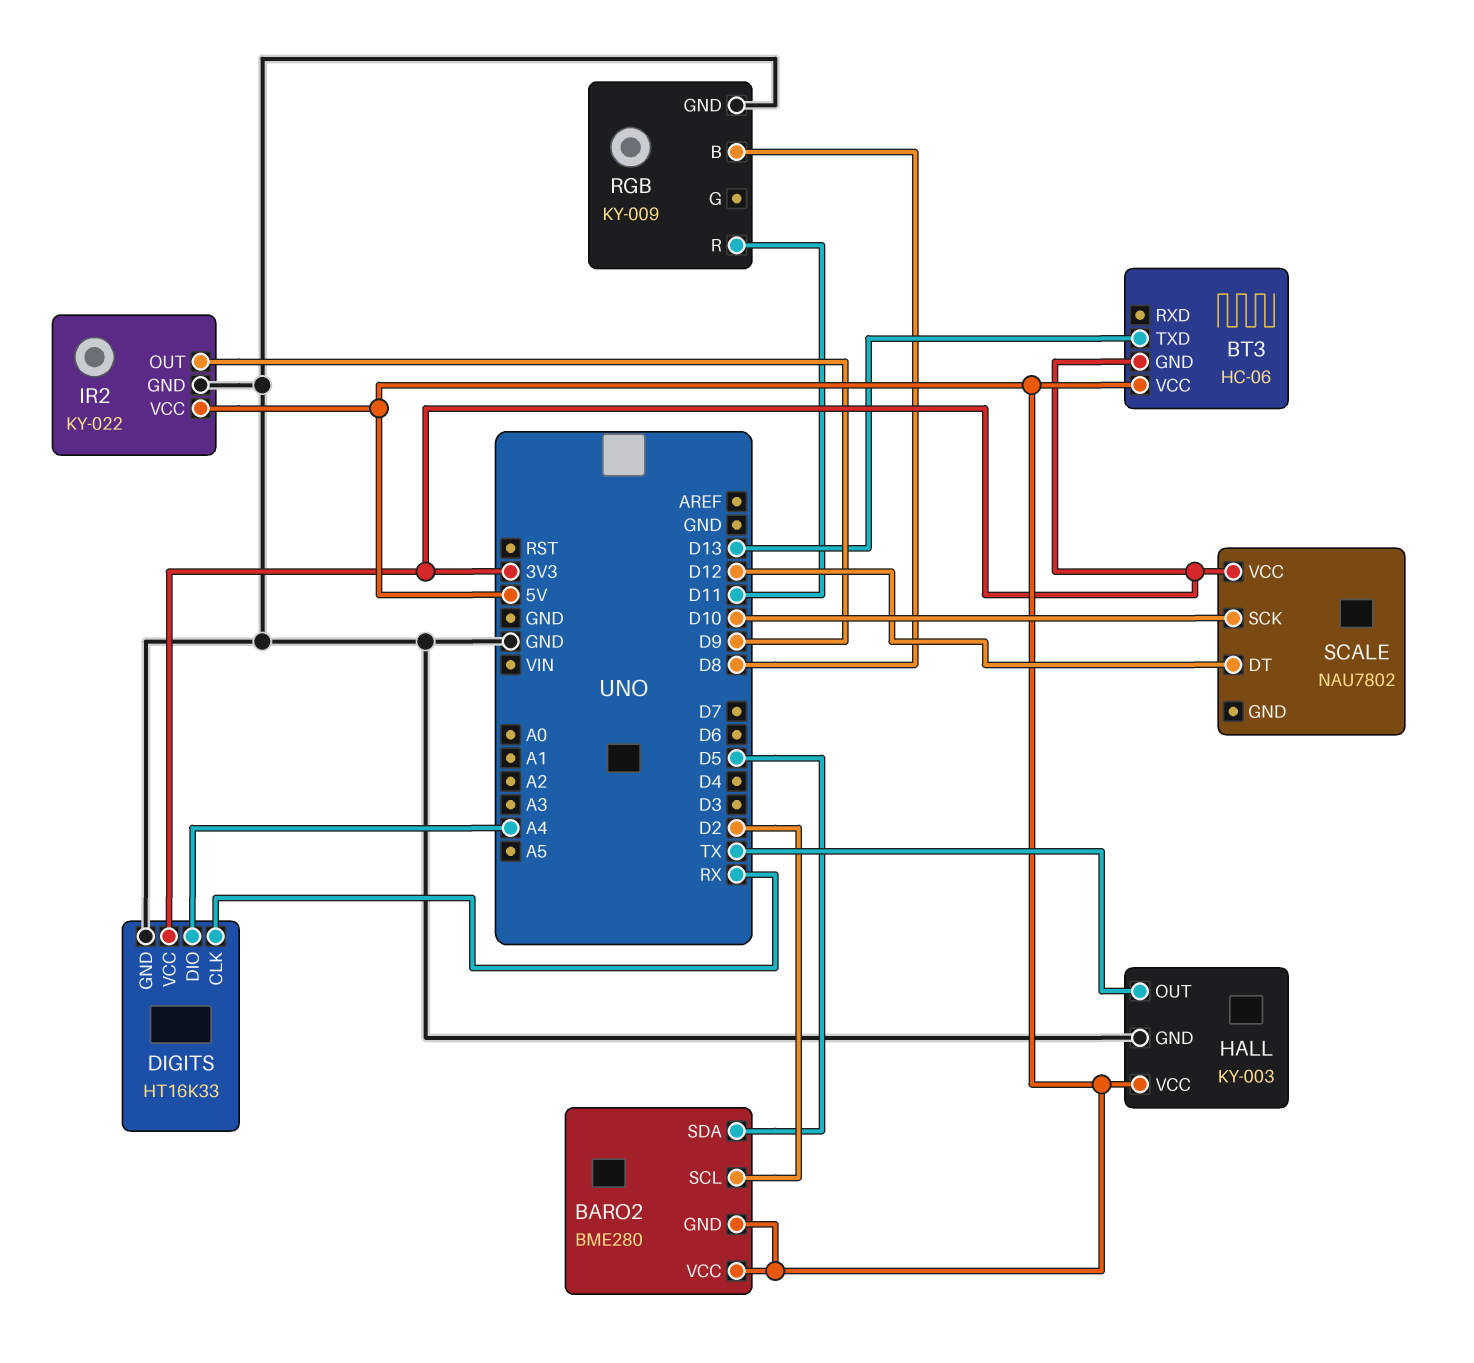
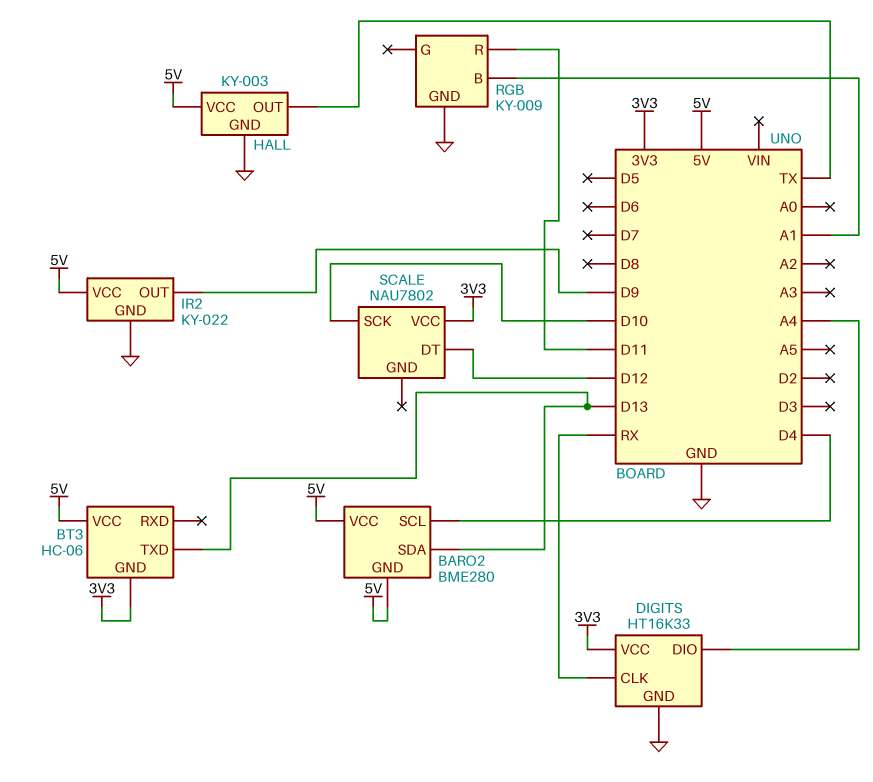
BARO2 pin SCL: D2 -> D4
BARO2 pin SDA: D5 -> D13
RGB pin B: D8 -> A1

